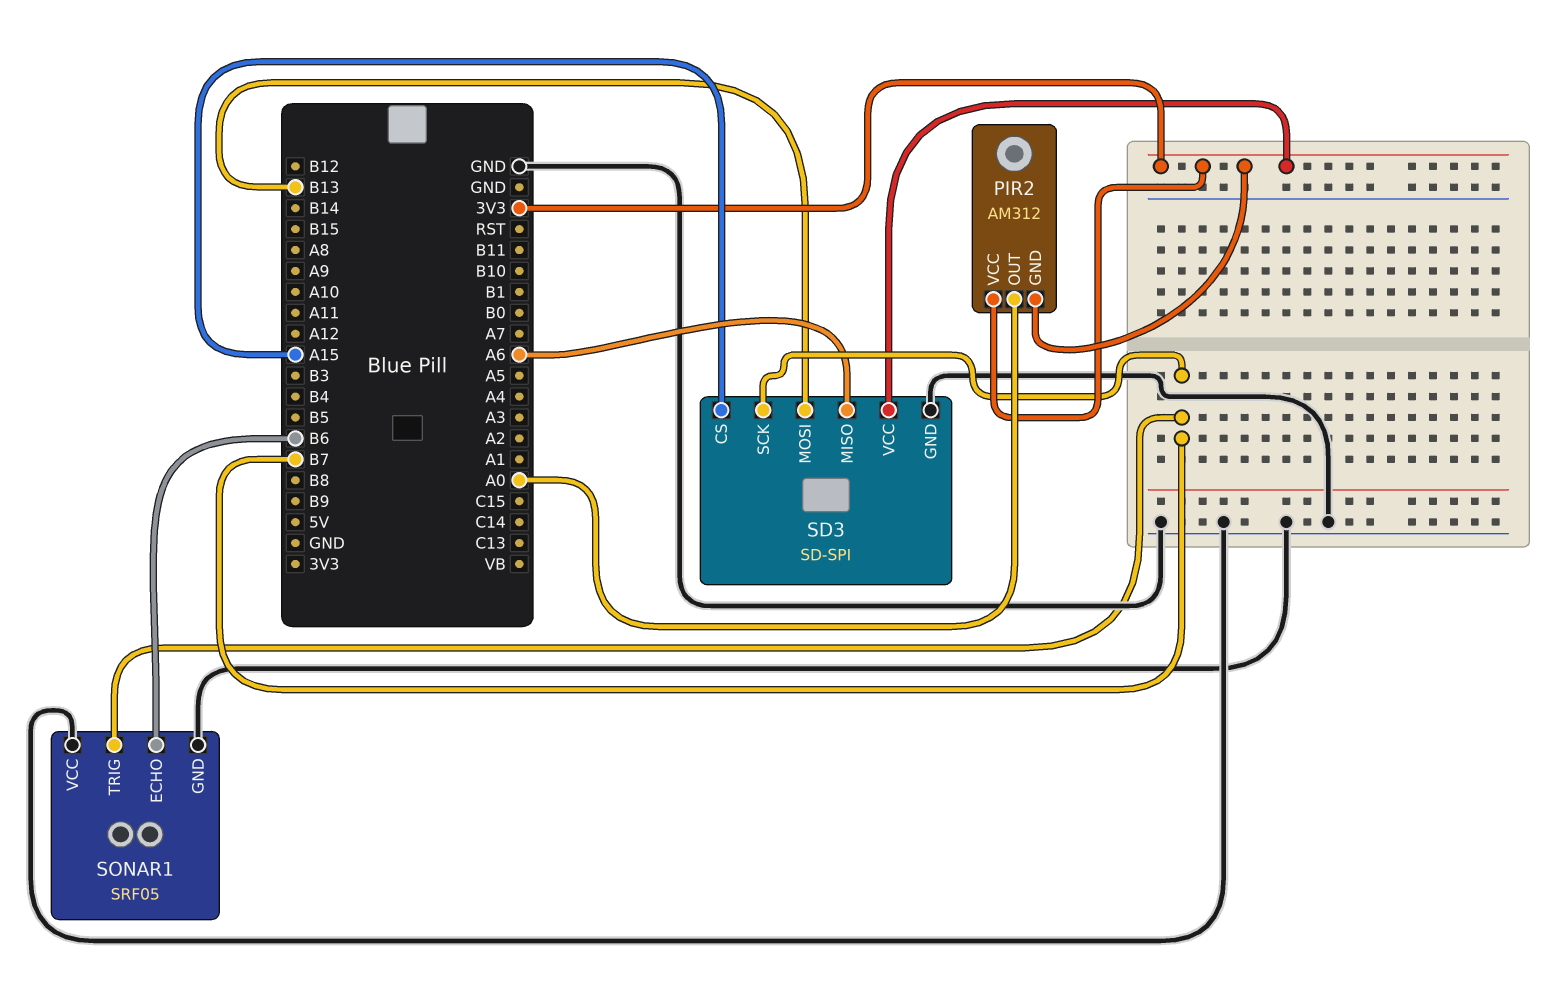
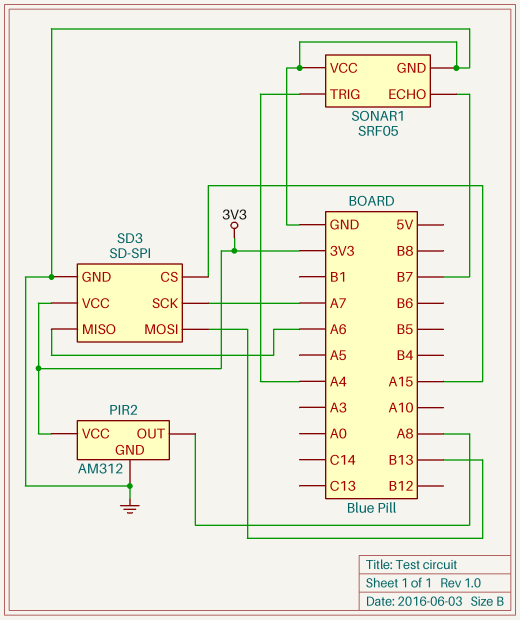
PIR2 pin GND: 3V3 -> GND
PIR2 pin OUT: A0 -> A8
SD3 pin SCK: B7 -> A7
SONAR1 pin ECHO: B6 -> B7
SONAR1 pin TRIG: B7 -> A4

